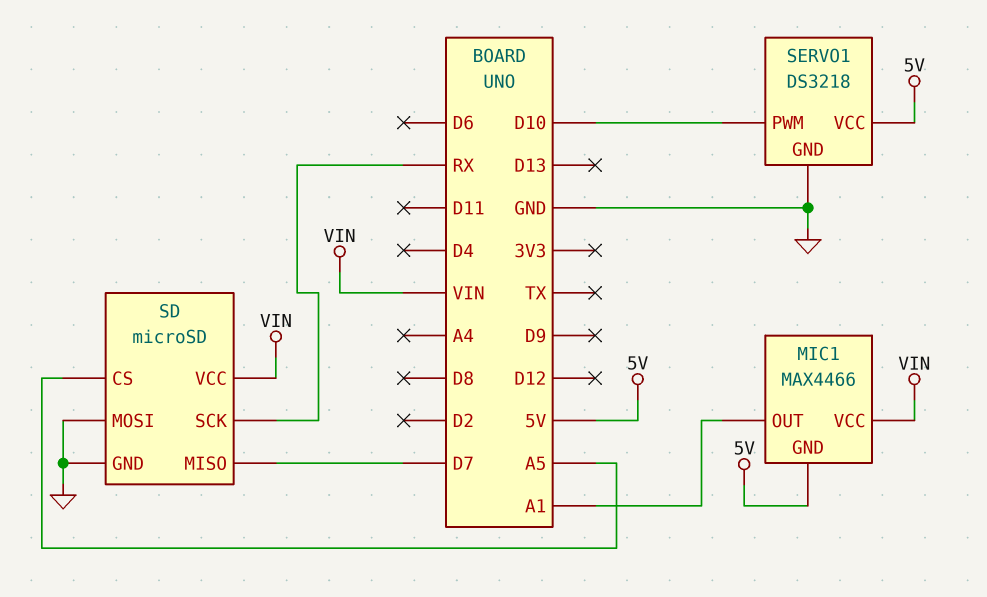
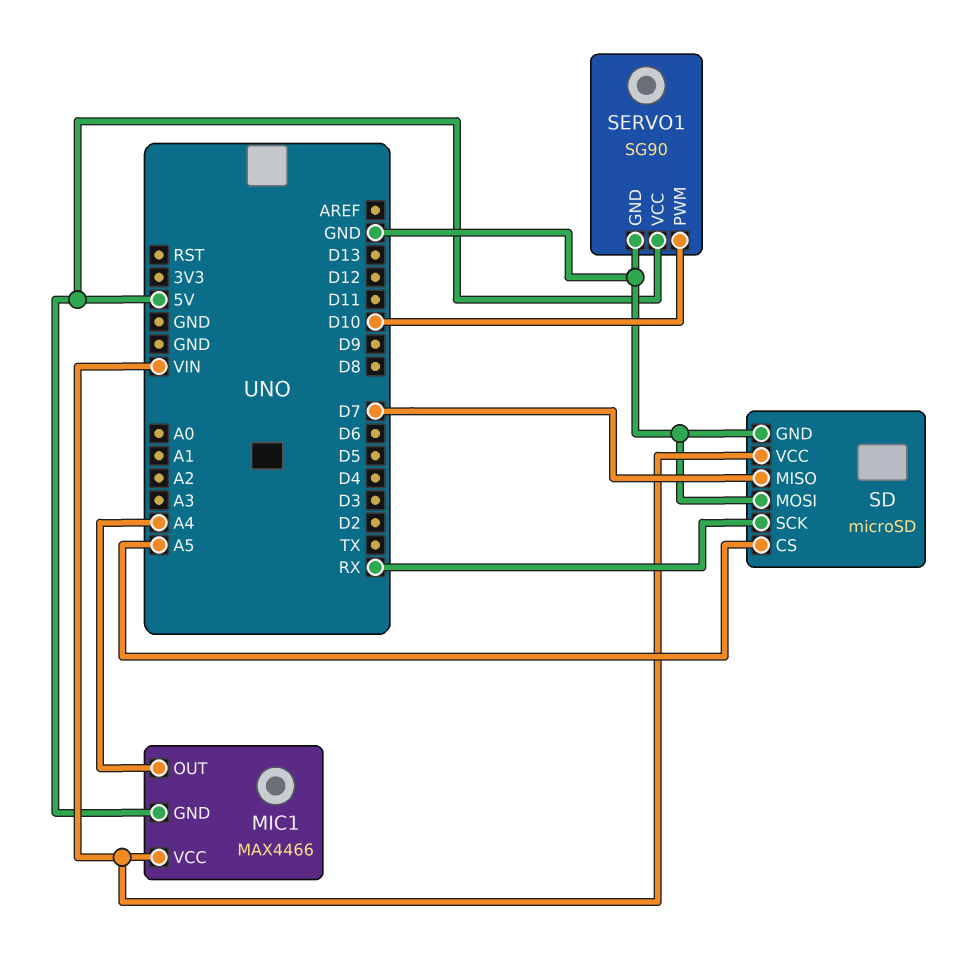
MIC1 pin OUT: A1 -> A4
SERVO1: DS3218 -> SG90

